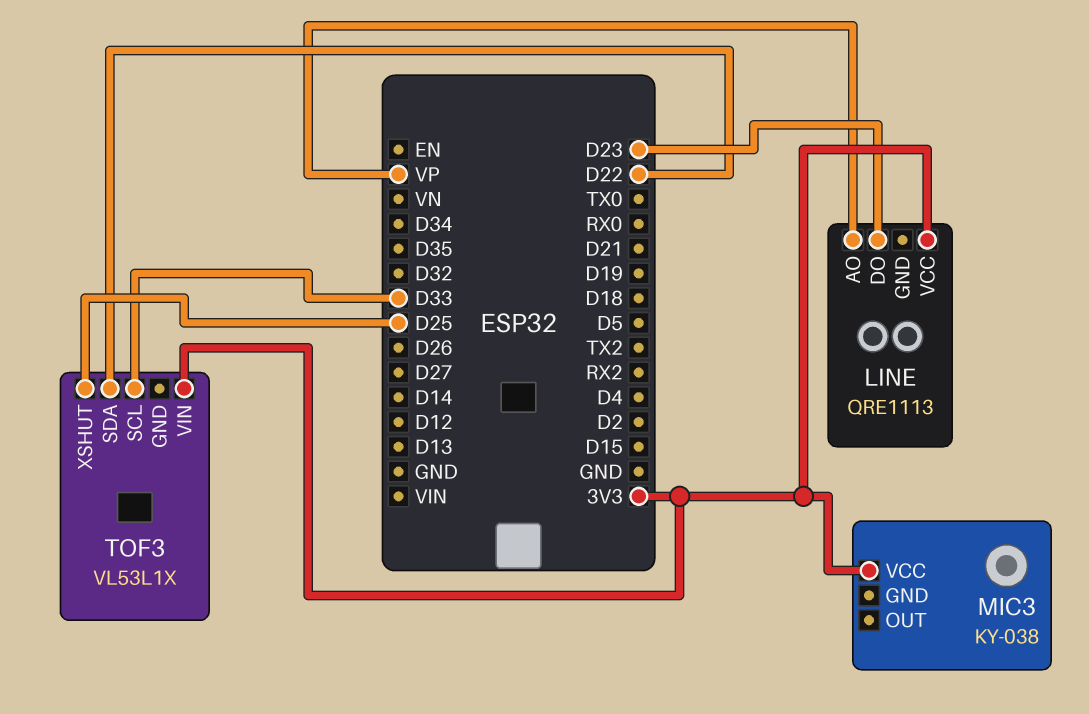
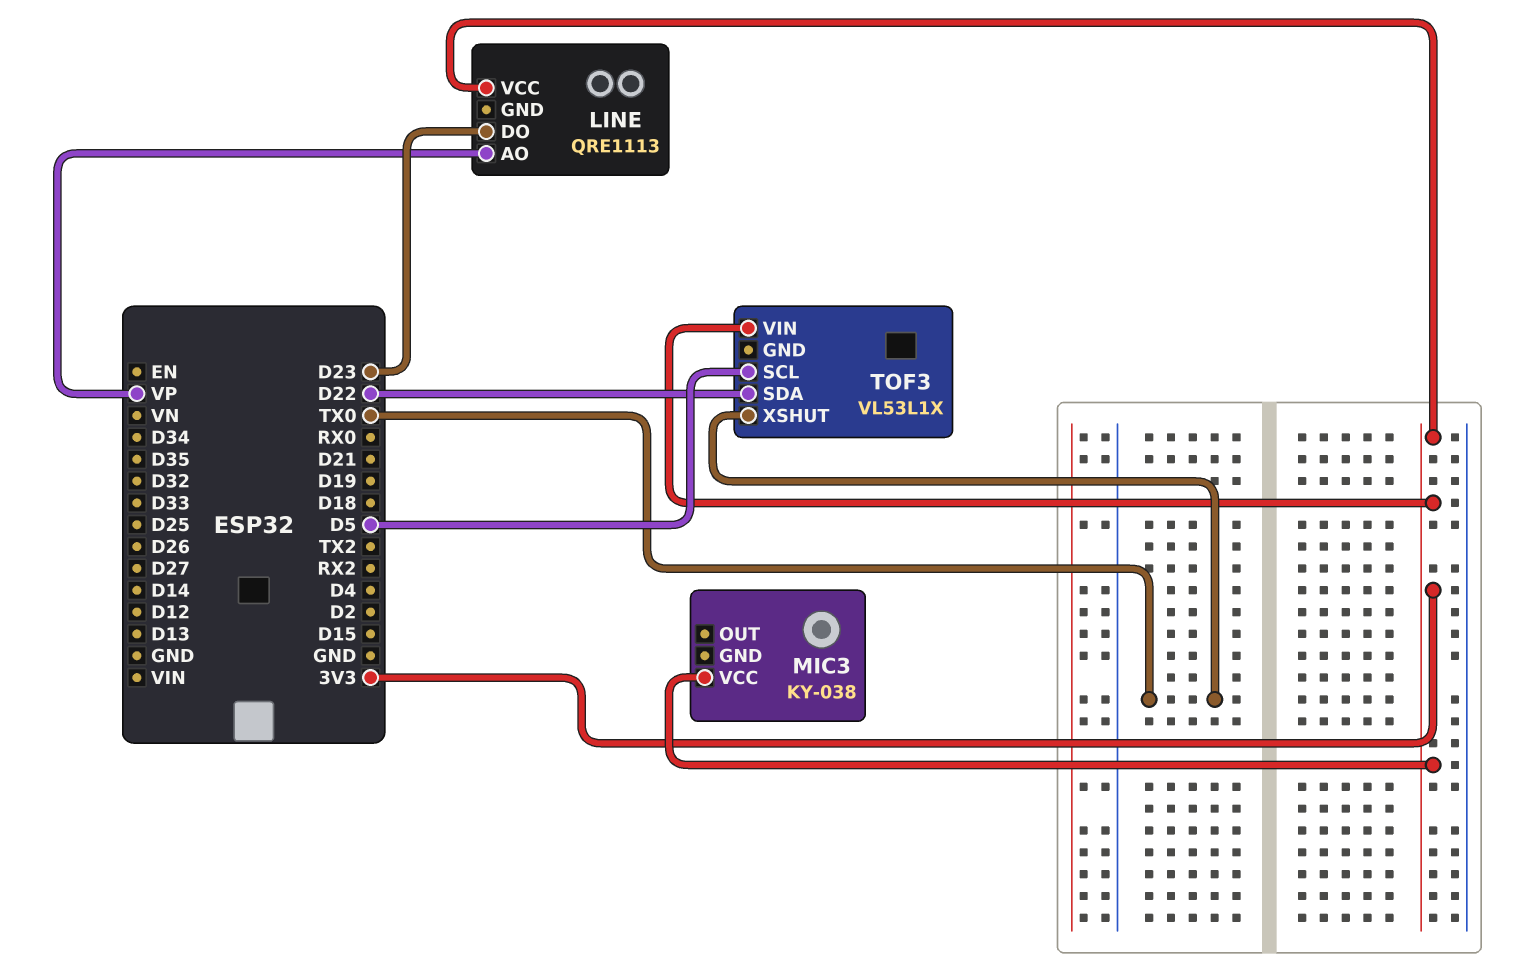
TOF3 pin SCL: D33 -> D5
TOF3 pin XSHUT: D25 -> TX0

